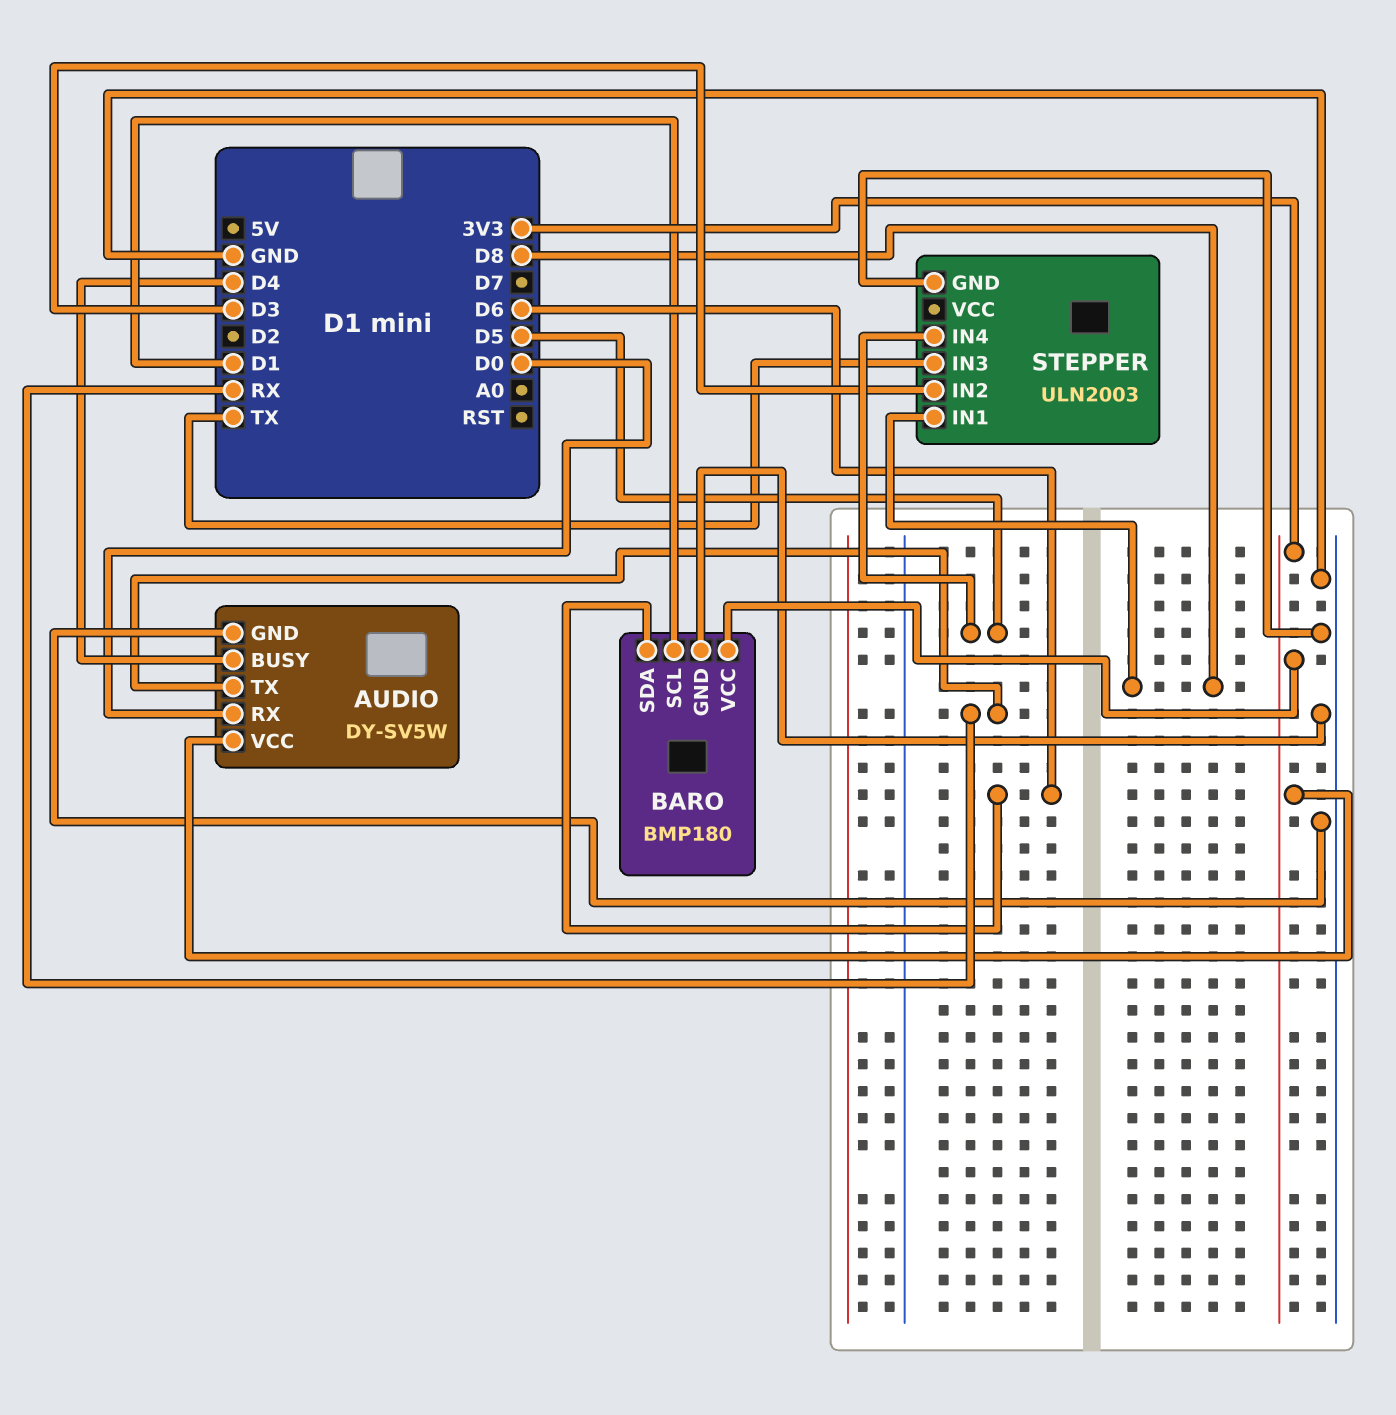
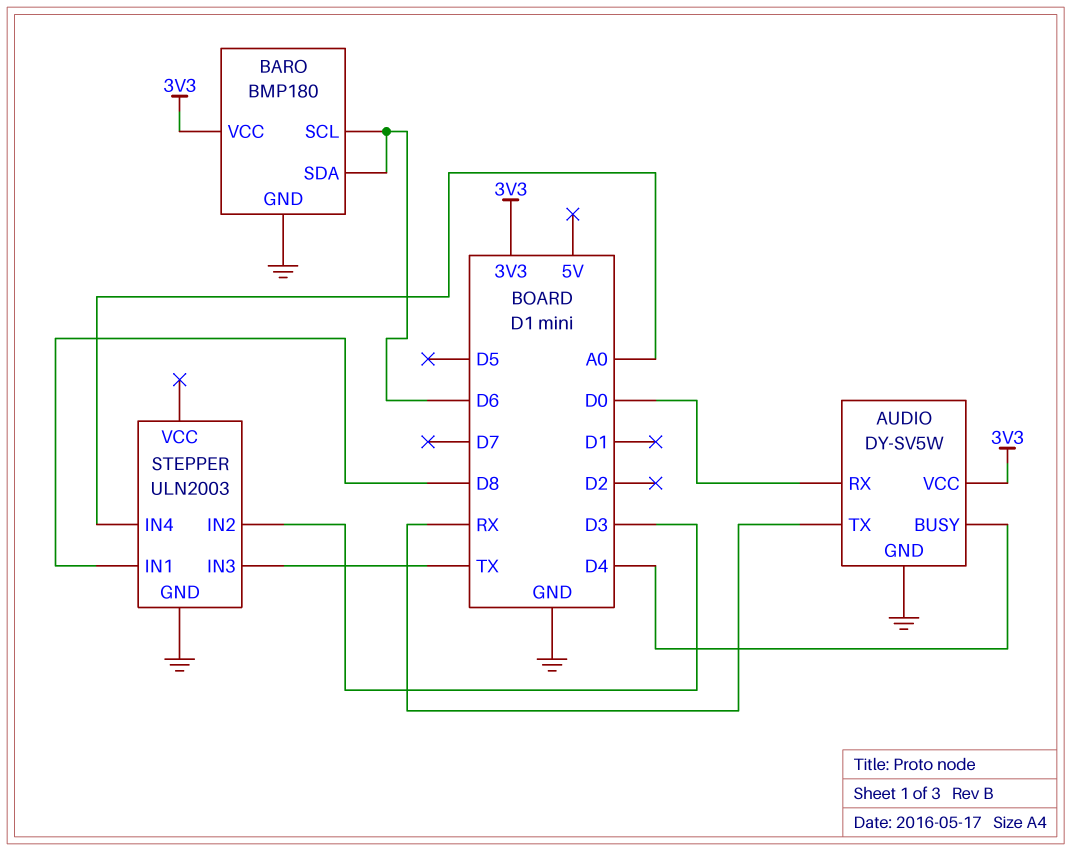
BARO pin SCL: D1 -> D6
STEPPER pin IN4: D5 -> A0

